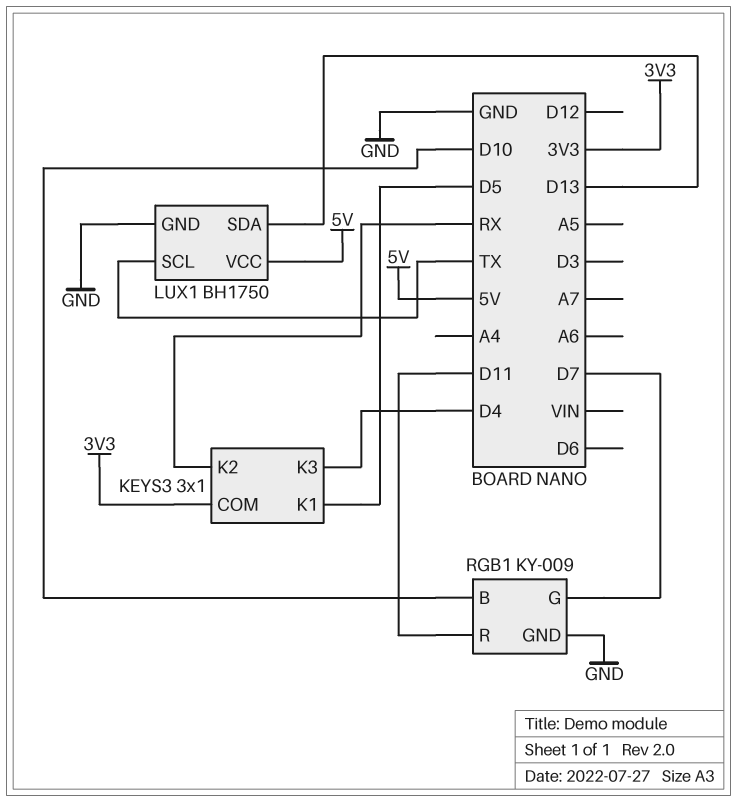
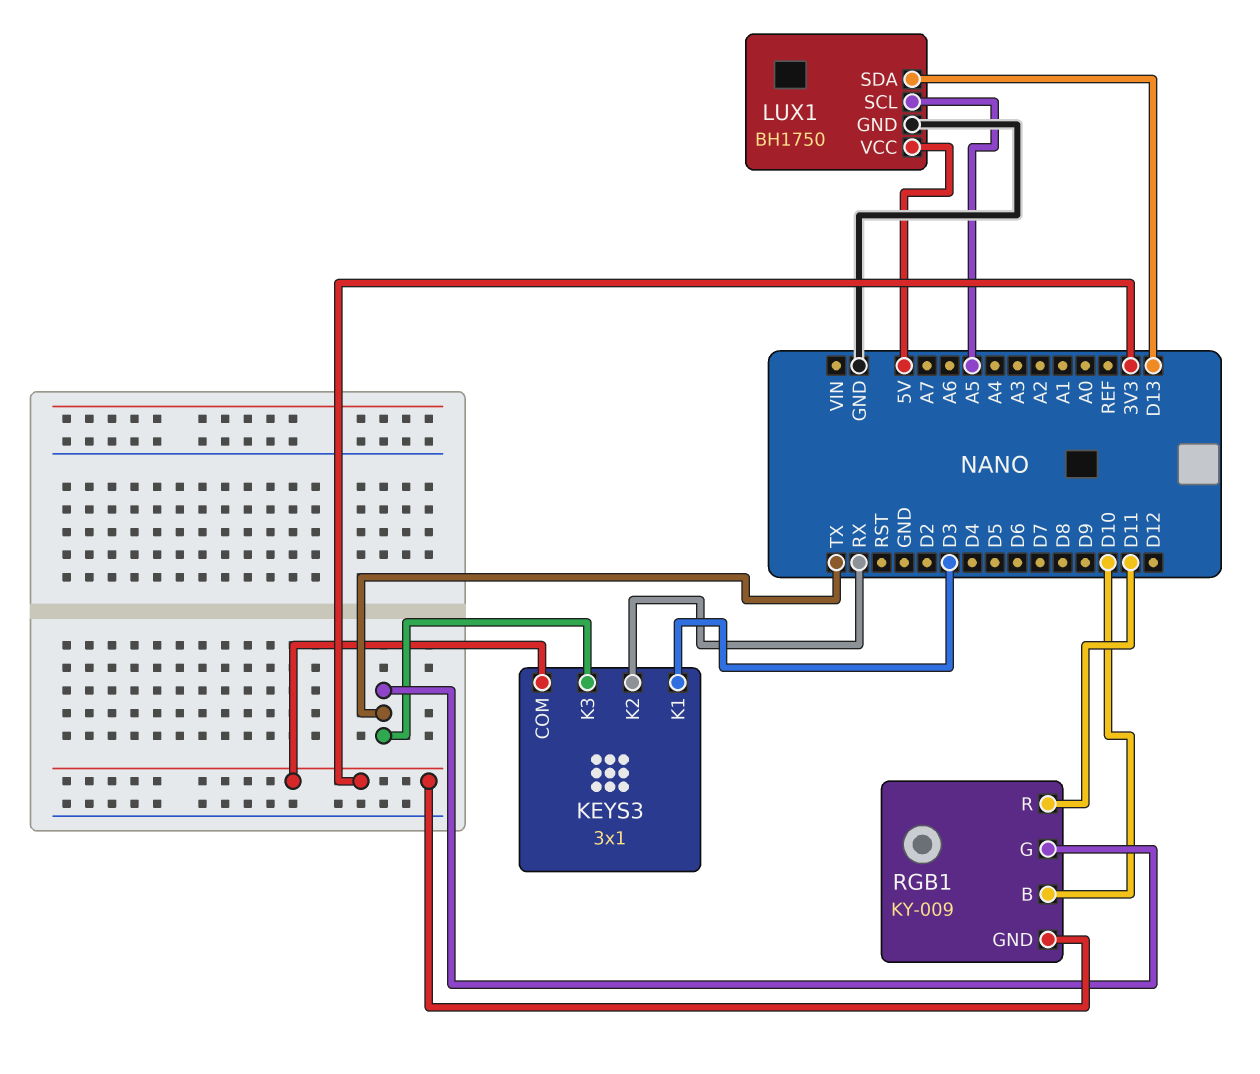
KEYS3 pin K1: D5 -> D3
KEYS3 pin K3: D4 -> TX
LUX1 pin SCL: TX -> A5
RGB1 pin G: D7 -> TX
RGB1 pin GND: GND -> 3V3

